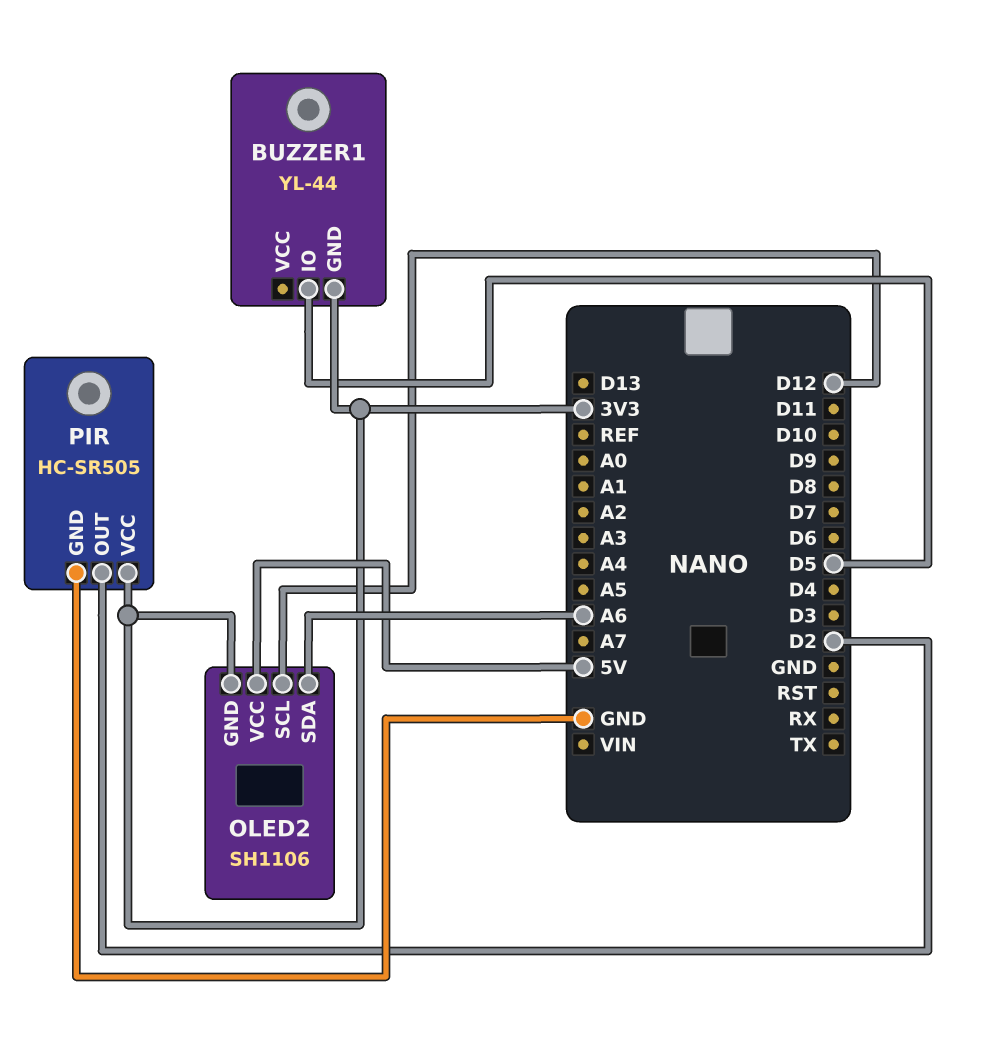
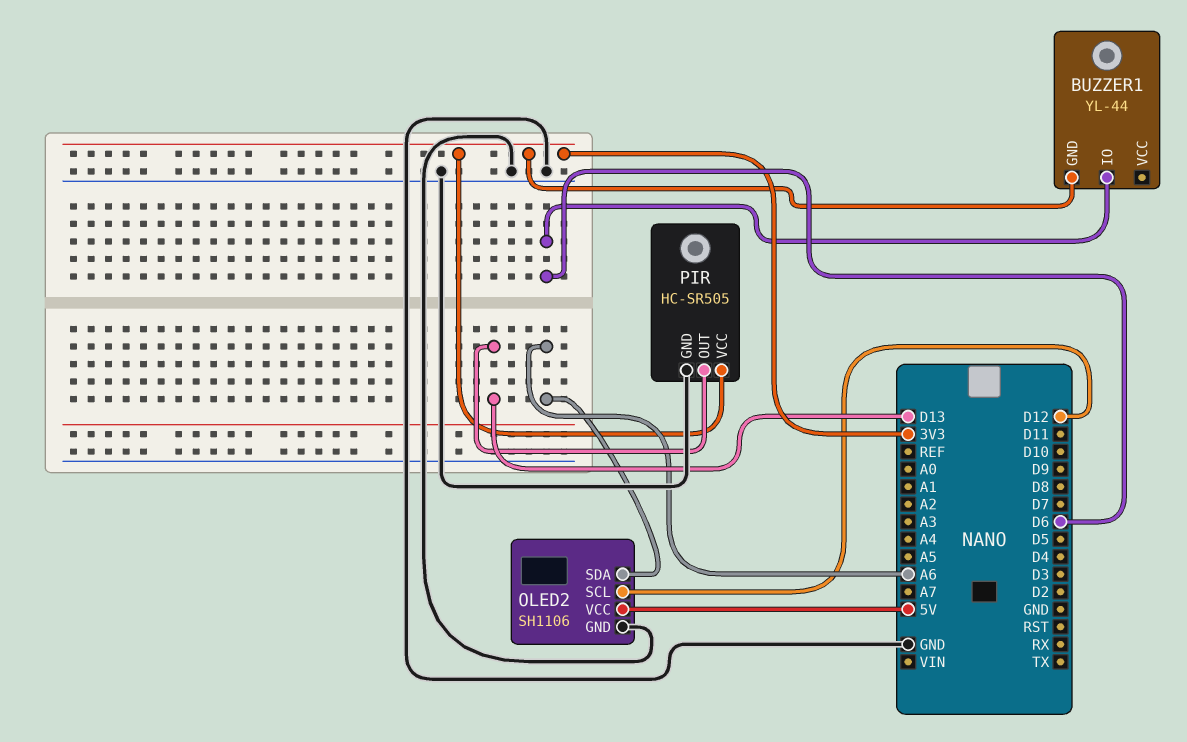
BUZZER1 pin IO: D5 -> D6
OLED2 pin GND: 3V3 -> GND
PIR pin OUT: D2 -> D13

